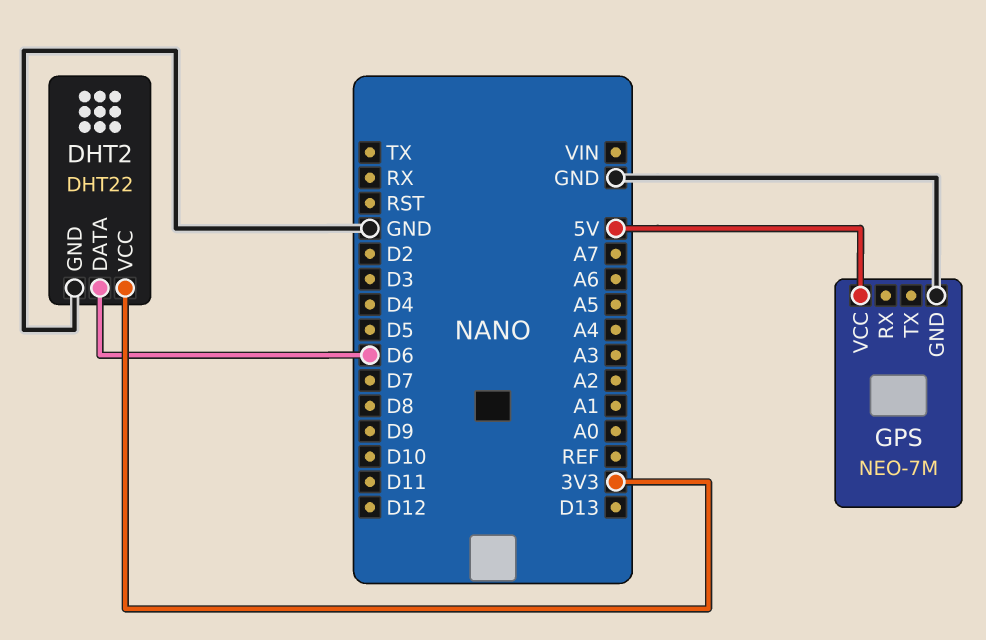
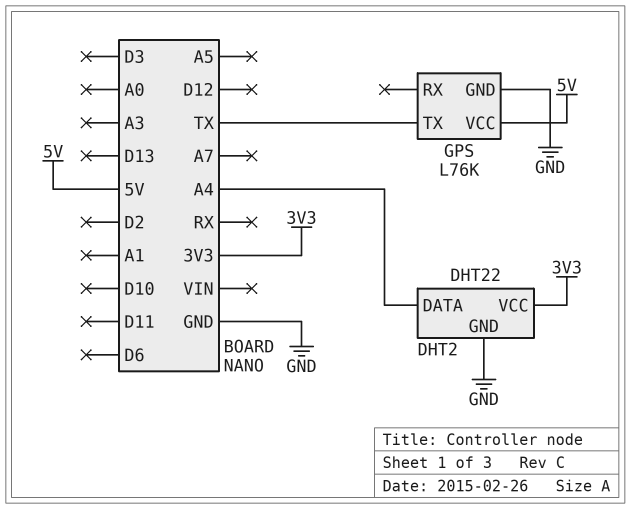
DHT2 pin DATA: D6 -> A4
GPS: NEO-7M -> L76K
GPS pin TX: none -> TX

